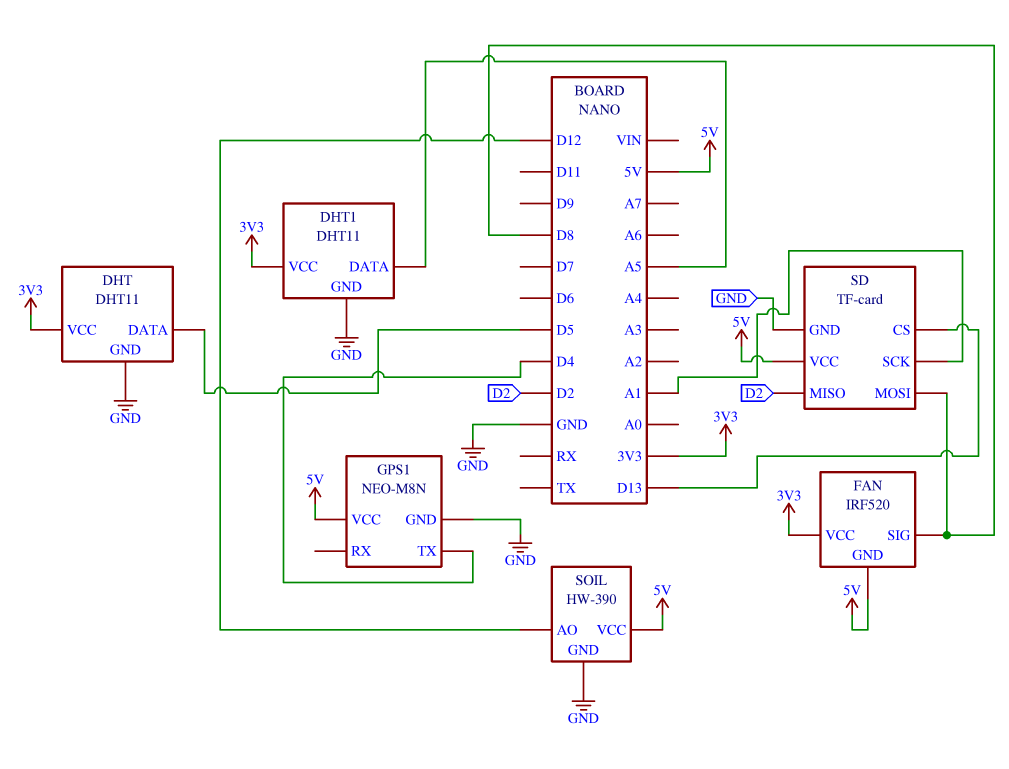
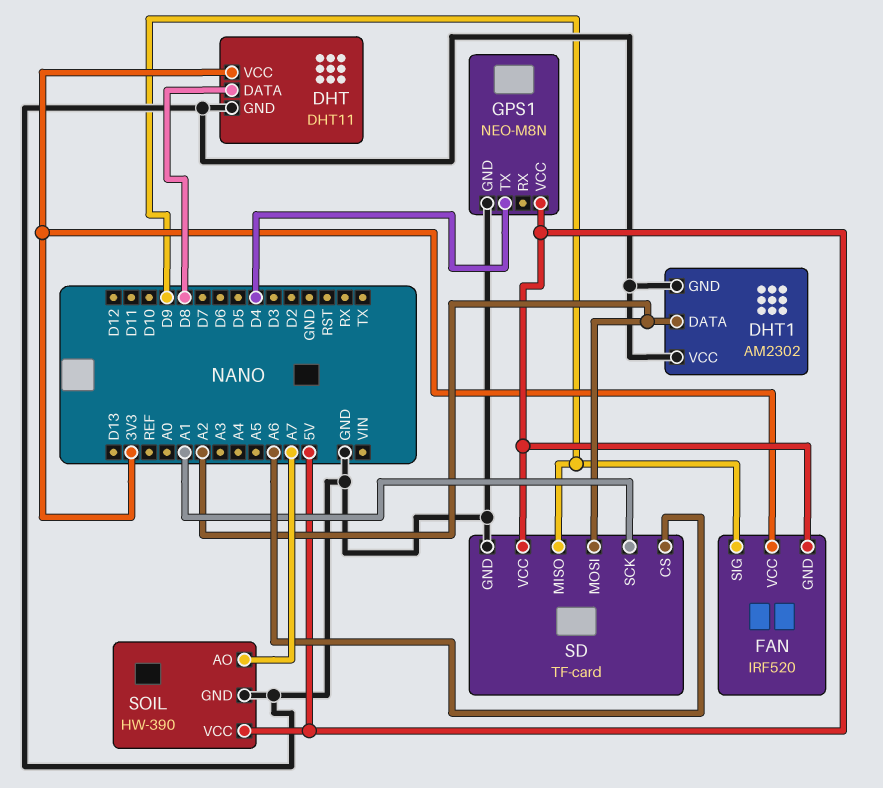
DHT pin DATA: D5 -> D8
DHT1: DHT11 -> AM2302
DHT1 pin DATA: A5 -> A2
DHT1 pin VCC: 3V3 -> GND
FAN pin SIG: D8 -> D9
SD pin CS: D13 -> A6
SD pin MISO: D2 -> D9
SD pin MOSI: D8 -> A2
SOIL pin AO: D12 -> A7

